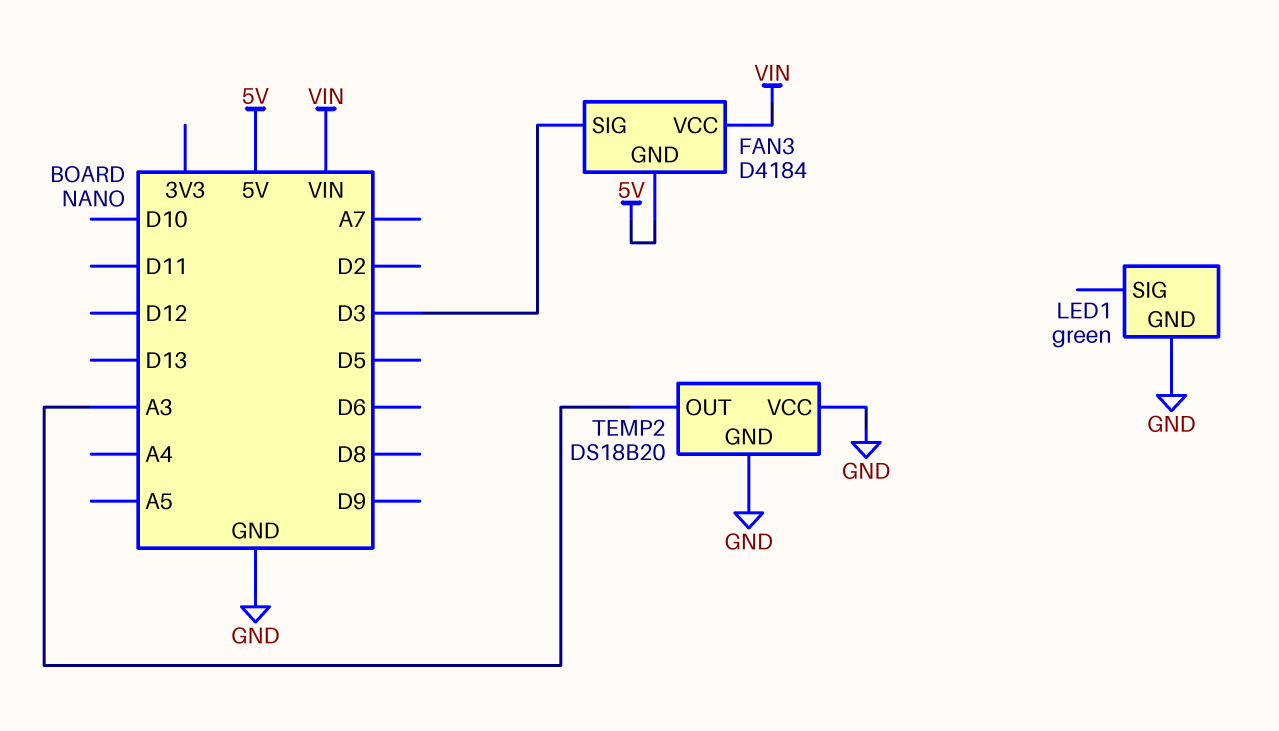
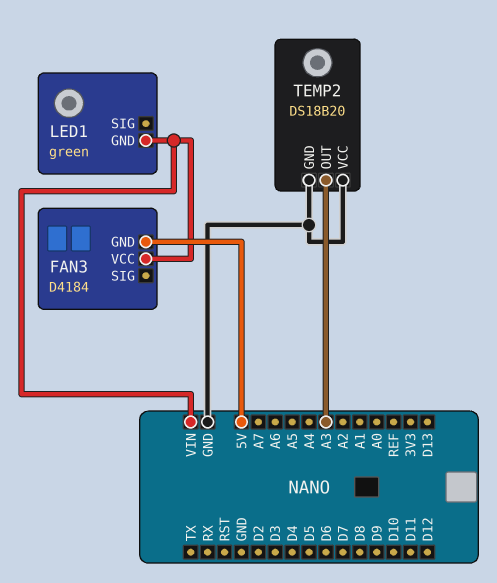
FAN3 pin SIG: D3 -> none
LED1 pin GND: GND -> VIN

